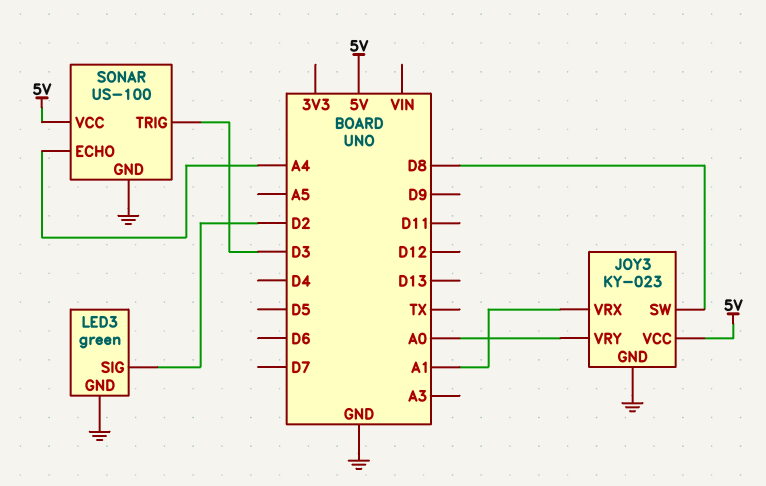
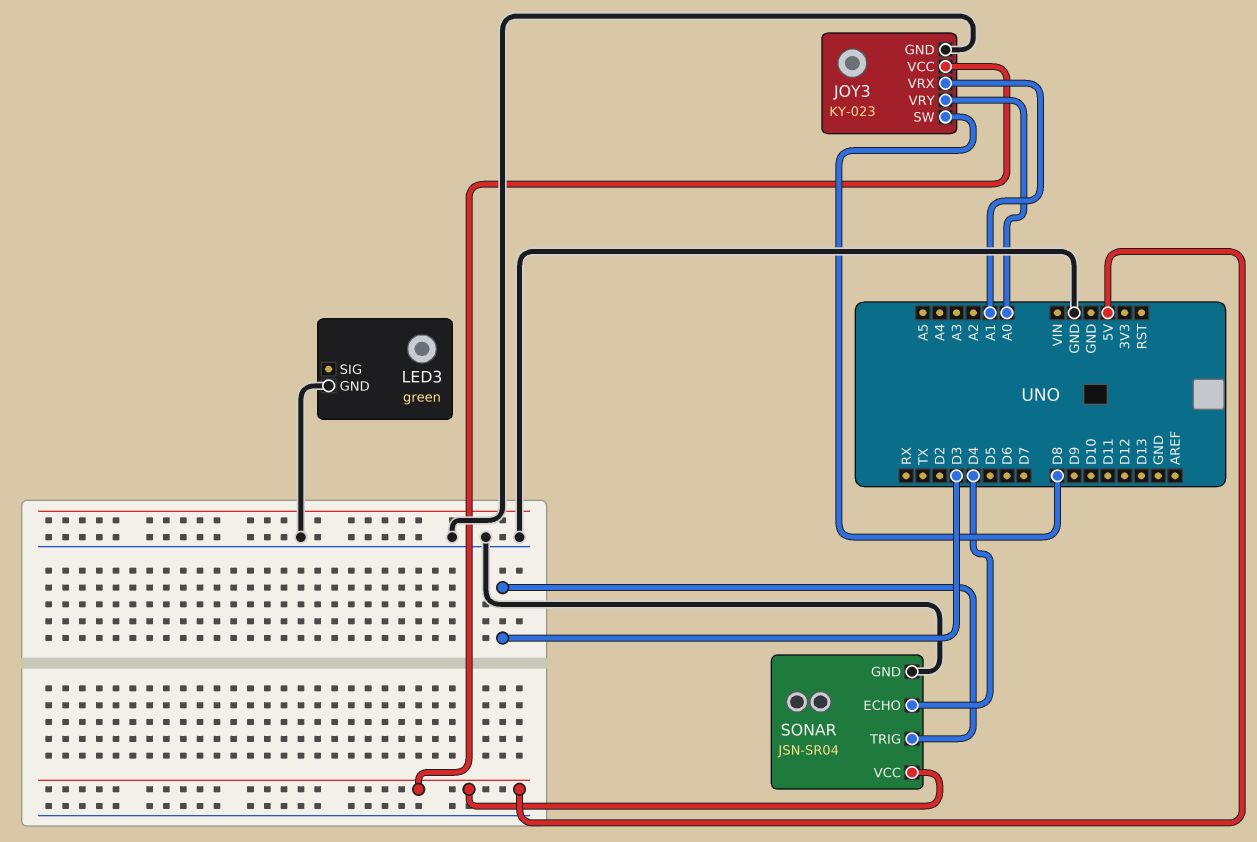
LED3 pin SIG: D2 -> none
SONAR: US-100 -> JSN-SR04
SONAR pin ECHO: A4 -> D4

